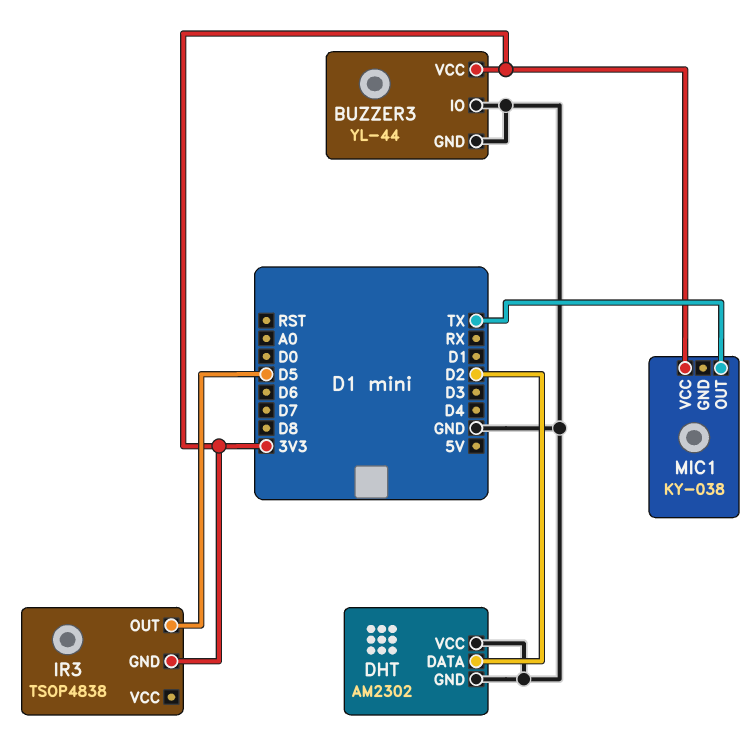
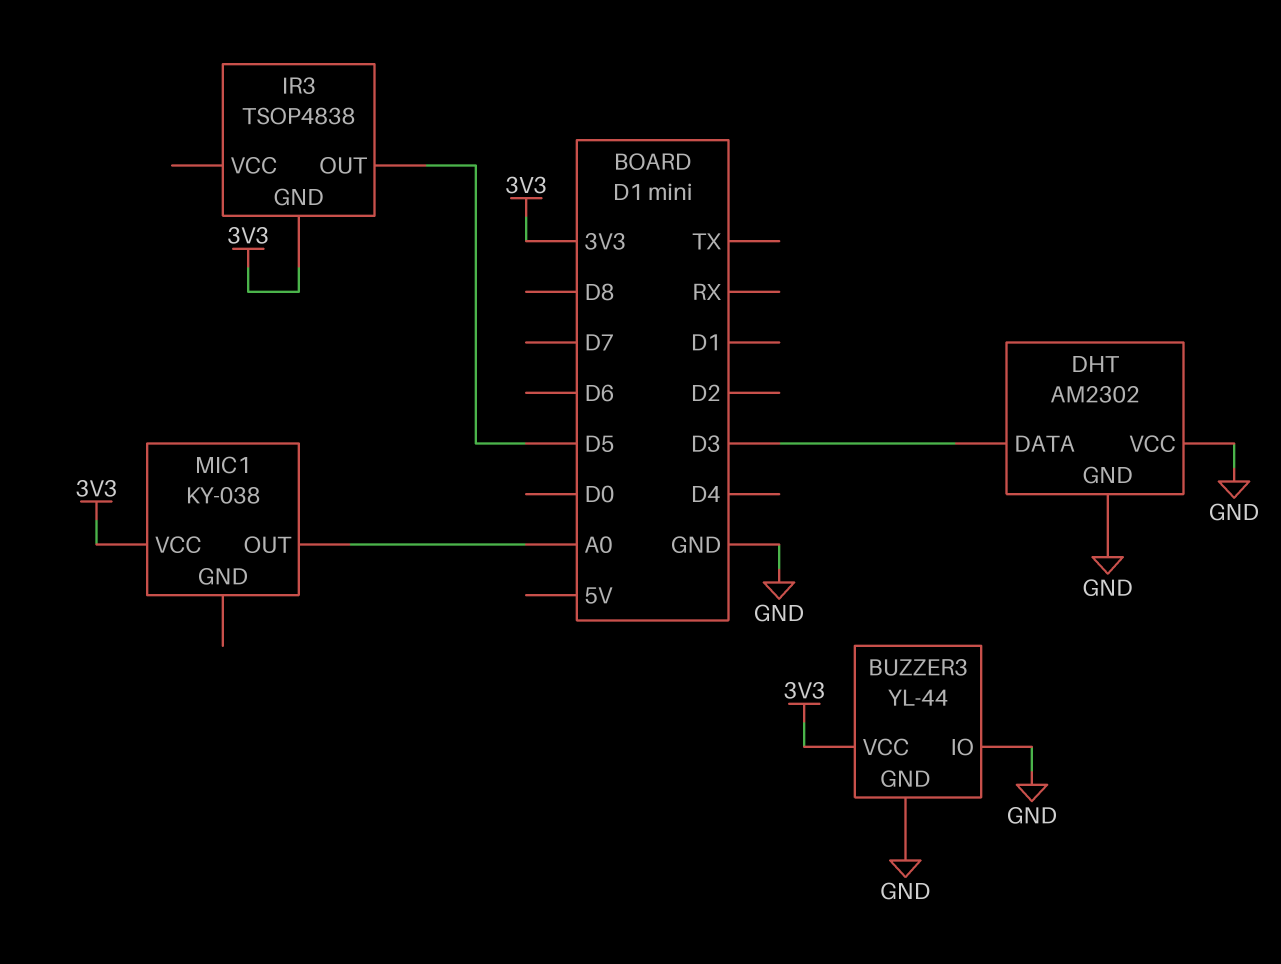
DHT pin DATA: D2 -> D3
MIC1 pin OUT: TX -> A0

